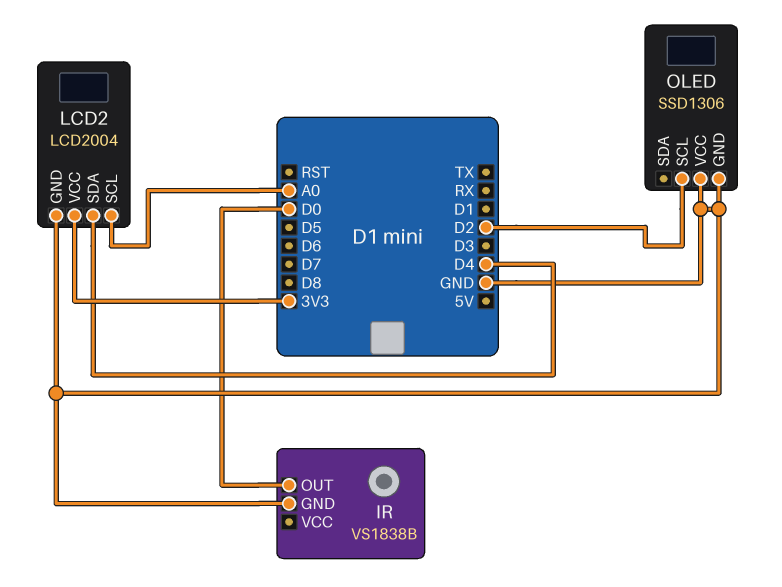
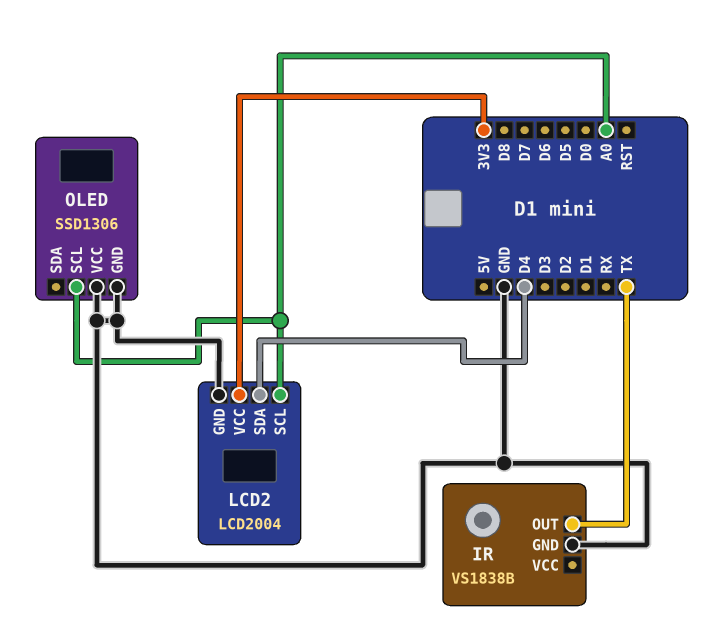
IR pin OUT: D0 -> TX
OLED pin SCL: D2 -> A0

